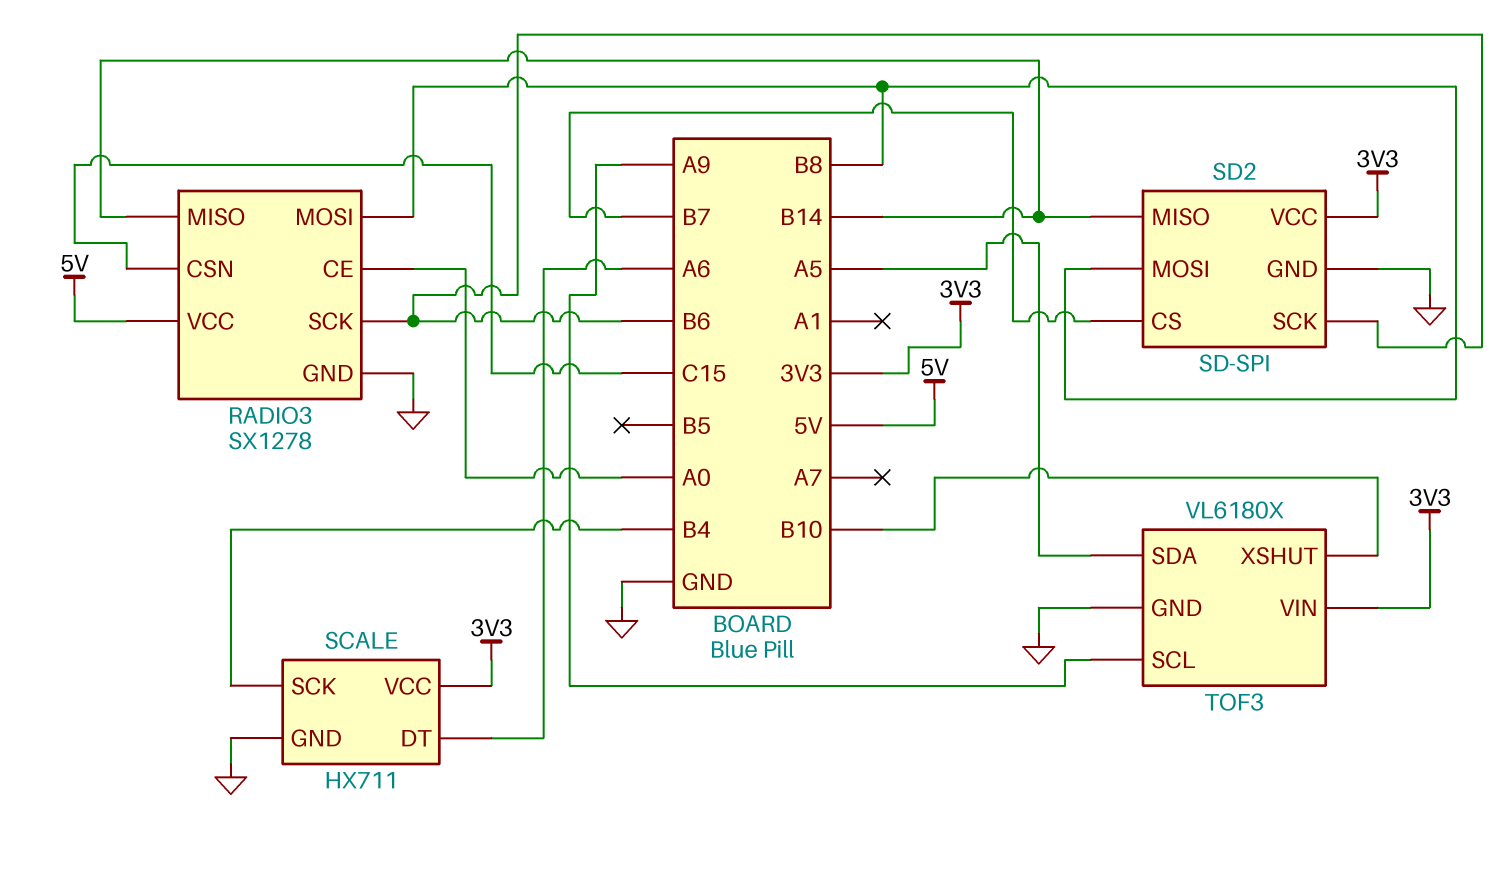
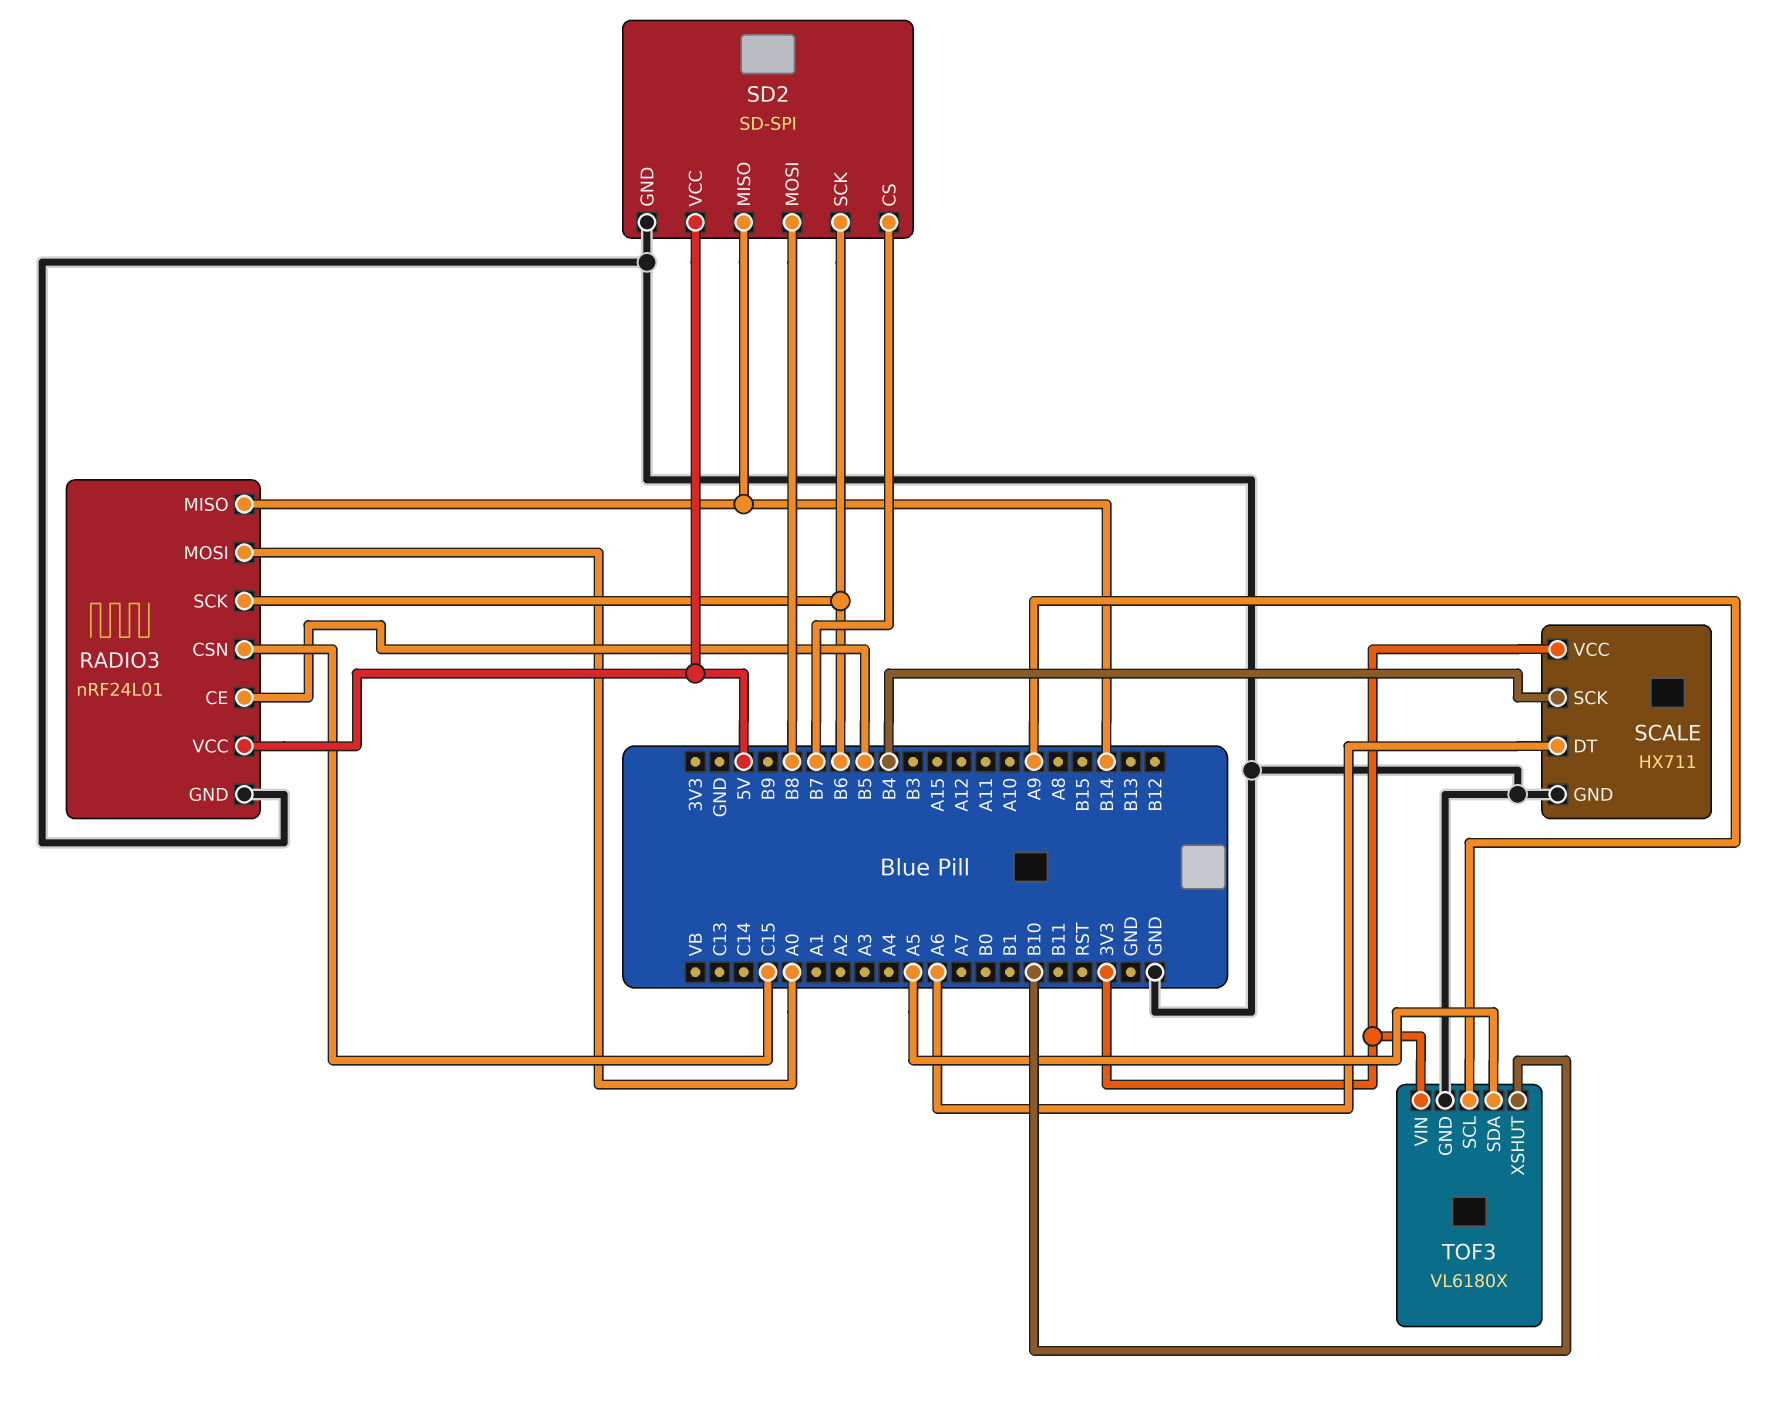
RADIO3: SX1278 -> nRF24L01
RADIO3 pin CE: A0 -> B5
RADIO3 pin MOSI: B8 -> A0
SD2 pin VCC: 3V3 -> 5V

